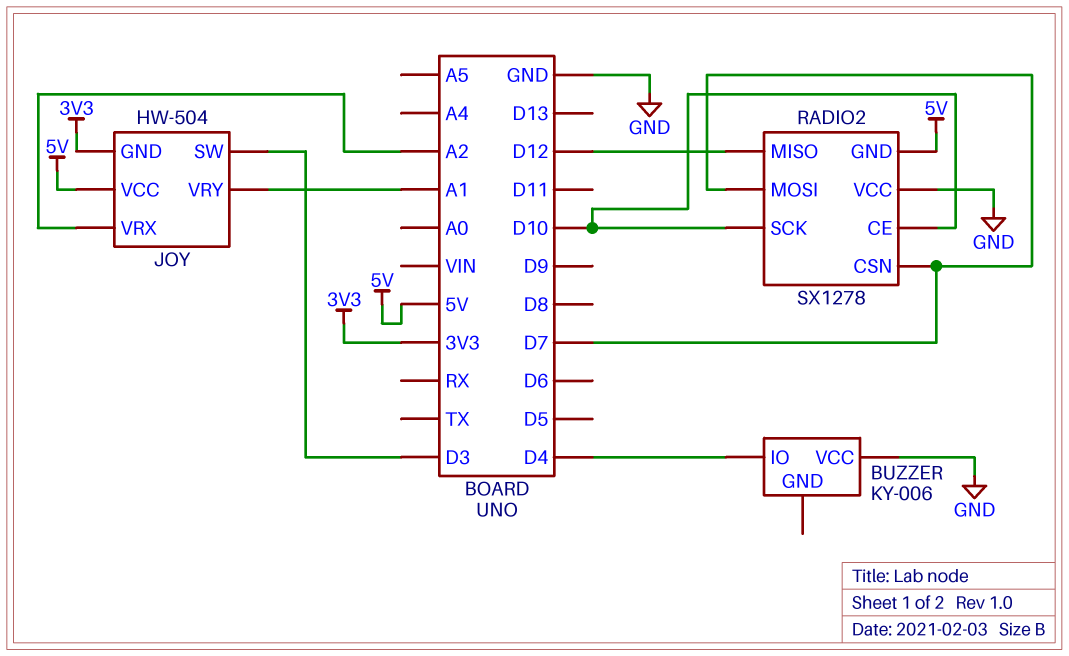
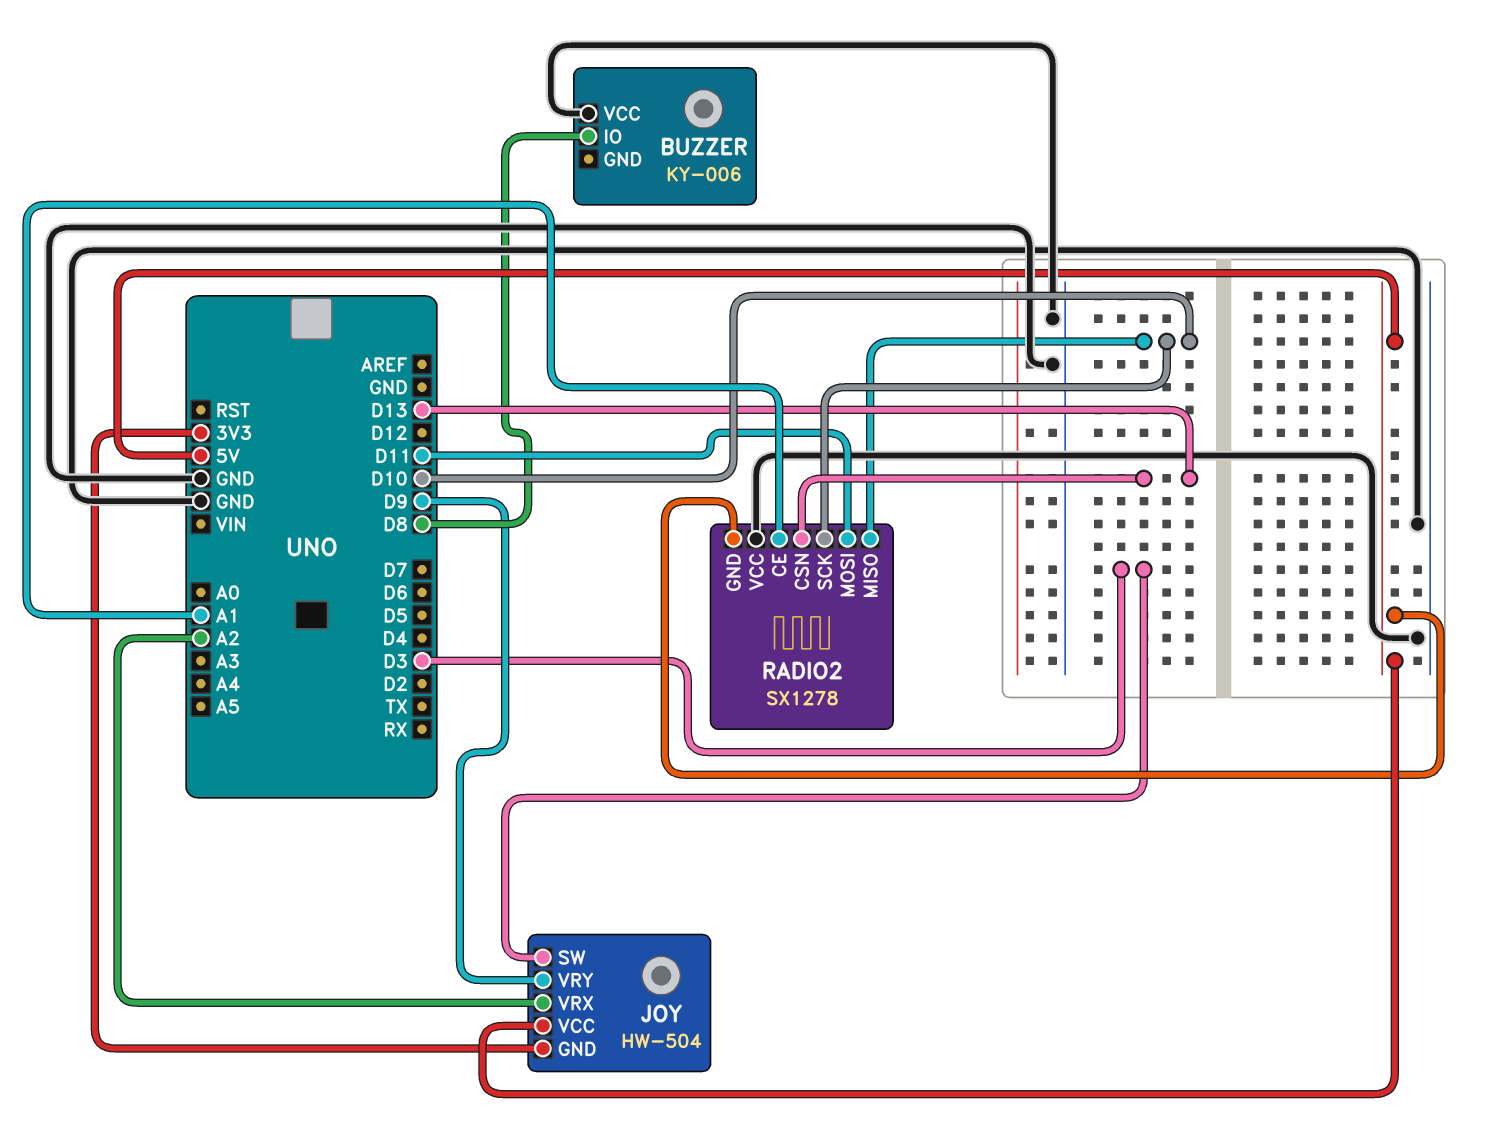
BUZZER pin IO: D4 -> D8
JOY pin VRY: A1 -> D9
RADIO2 pin CE: D10 -> A1
RADIO2 pin CSN: D7 -> D13
RADIO2 pin MISO: D12 -> D10
RADIO2 pin MOSI: D7 -> D11

